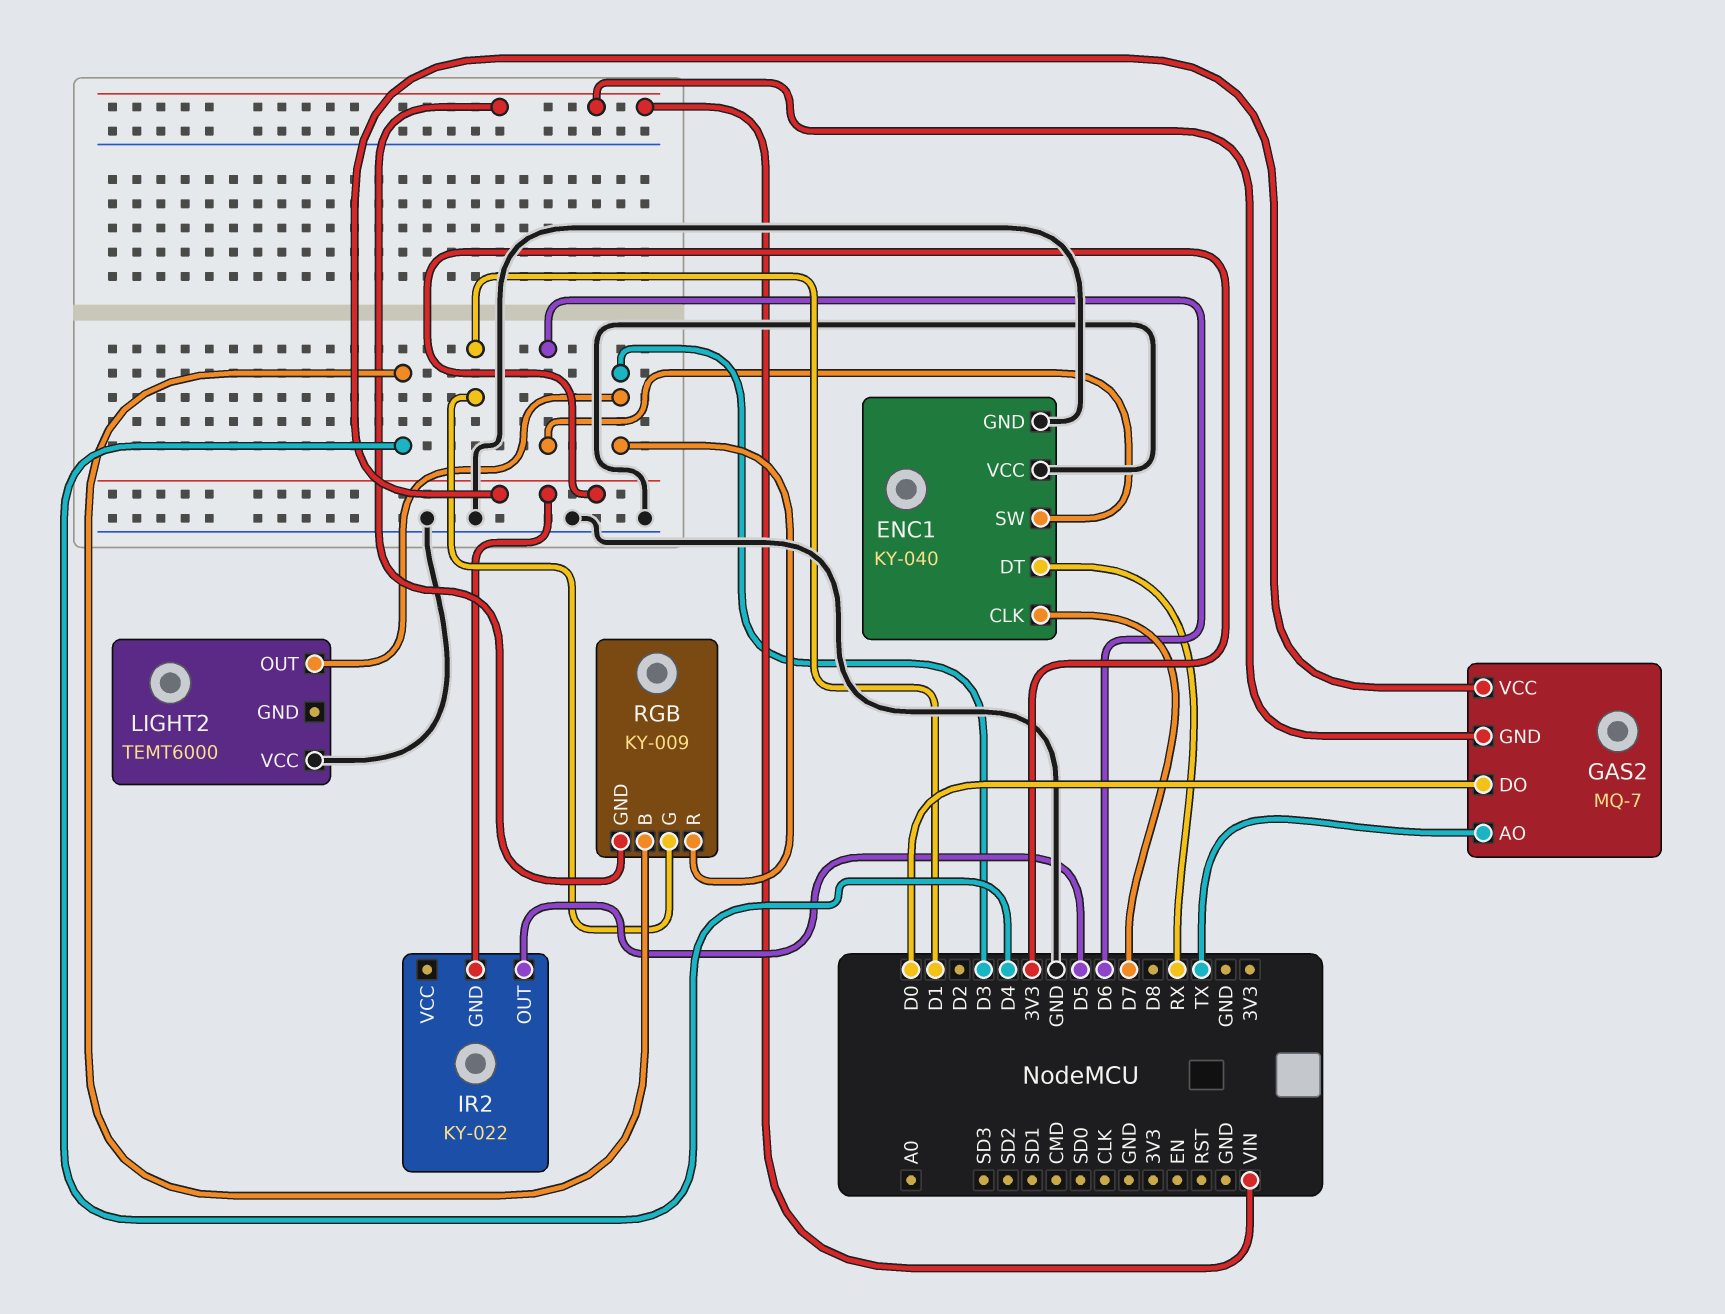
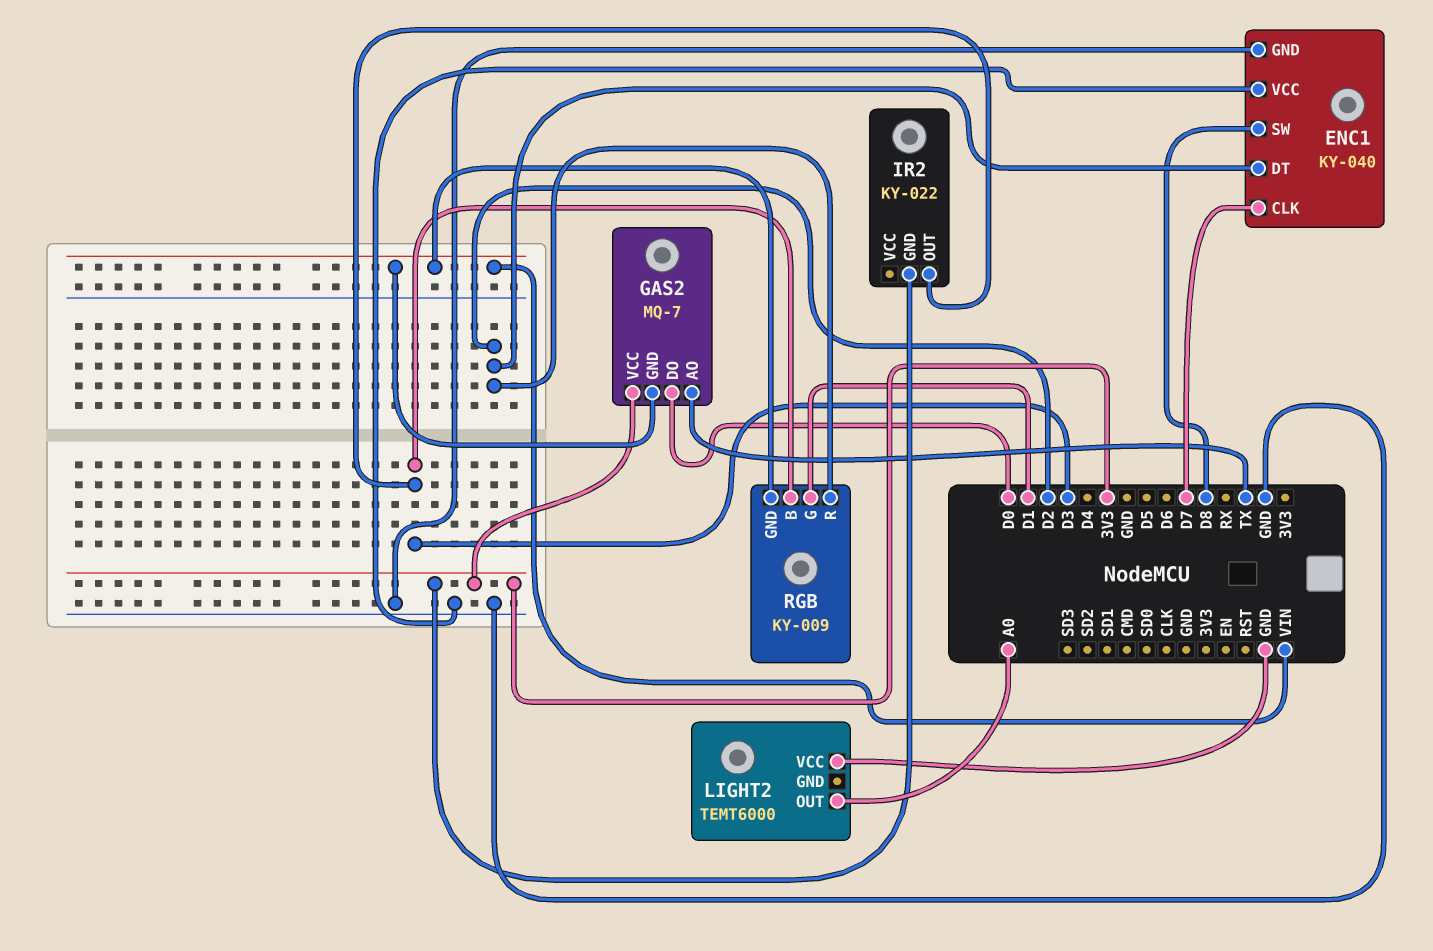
ENC1 pin DT: RX -> D2
ENC1 pin SW: D6 -> D8
IR2 pin OUT: D5 -> D3
LIGHT2 pin OUT: D3 -> A0
RGB pin B: D4 -> D3
RGB pin R: D3 -> D2

